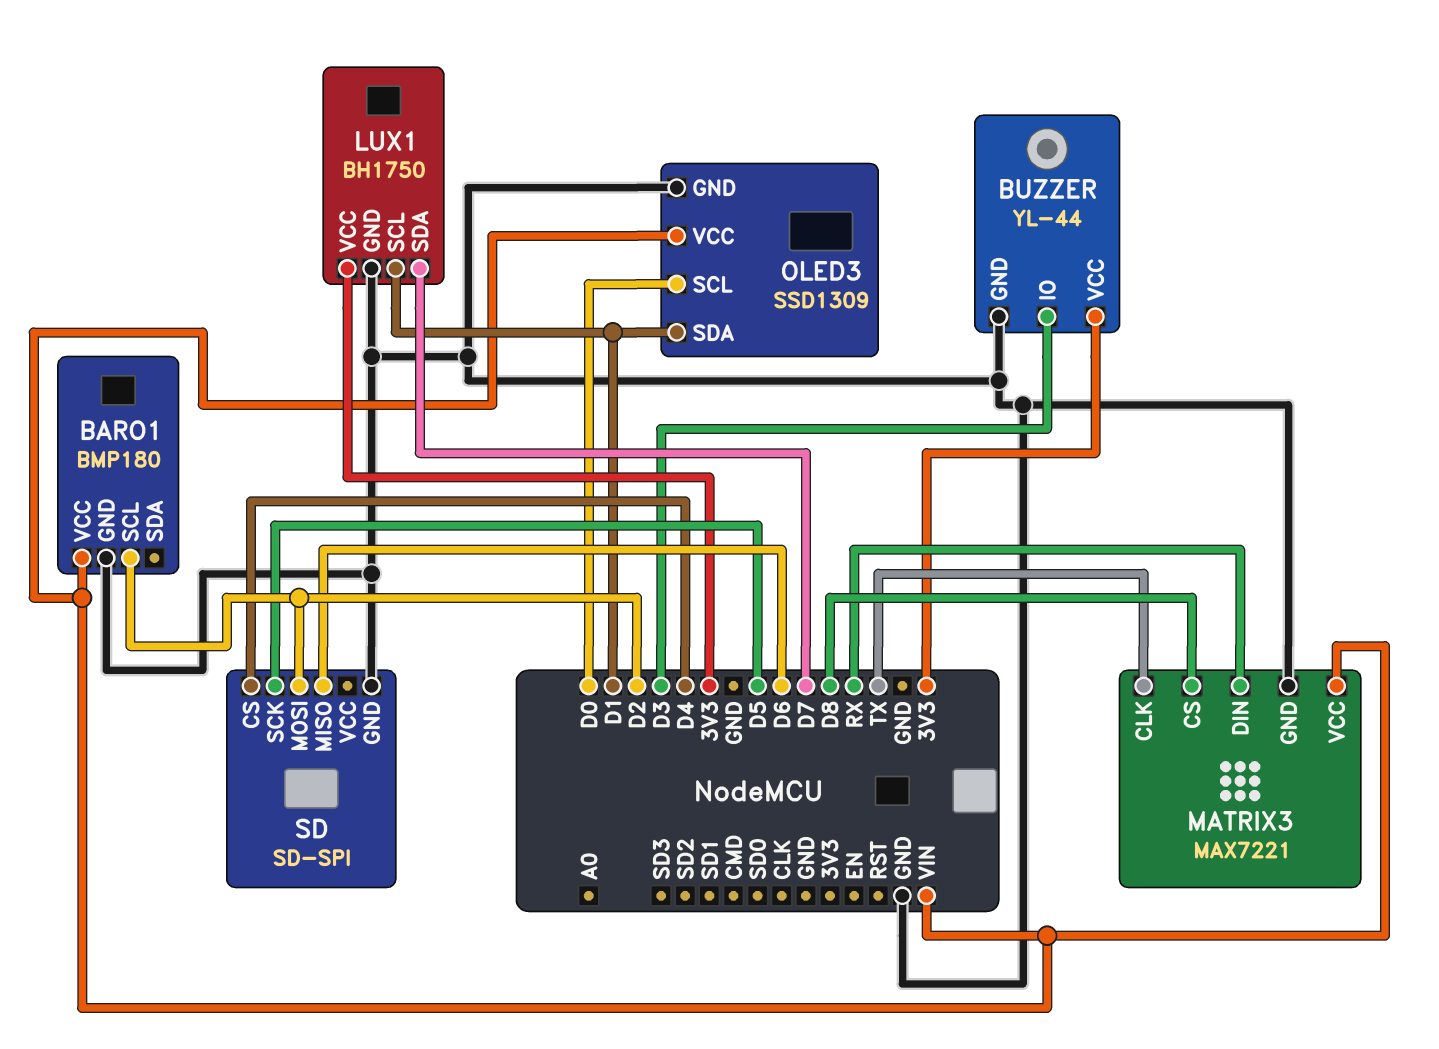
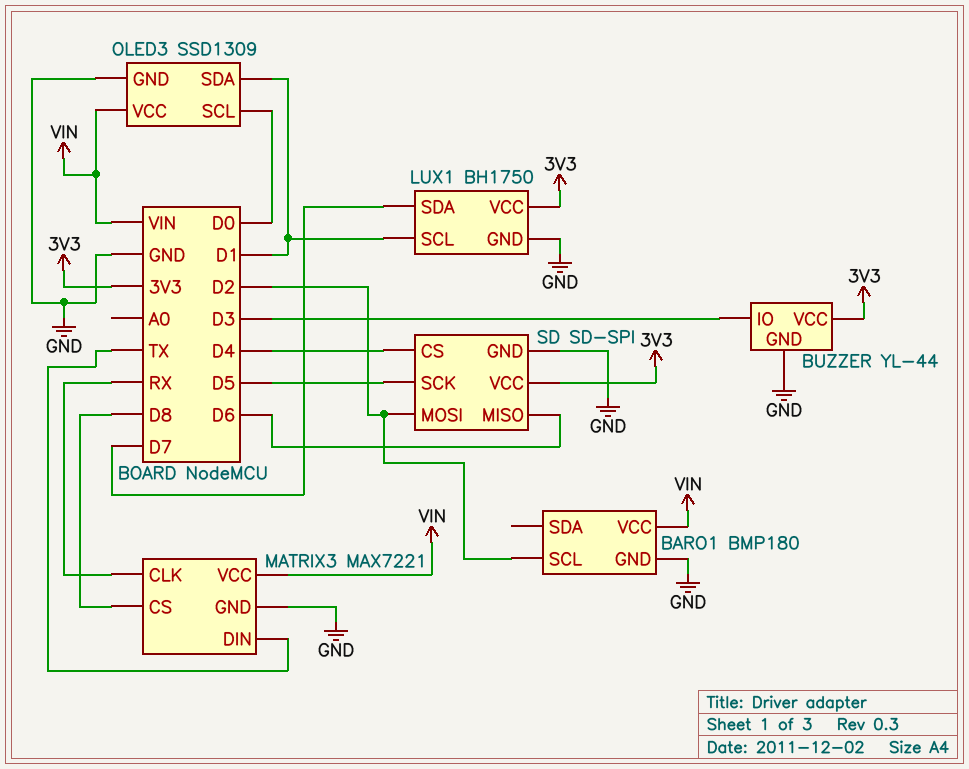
MATRIX3 pin CLK: TX -> RX
MATRIX3 pin DIN: RX -> TX
SD pin VCC: none -> 3V3

